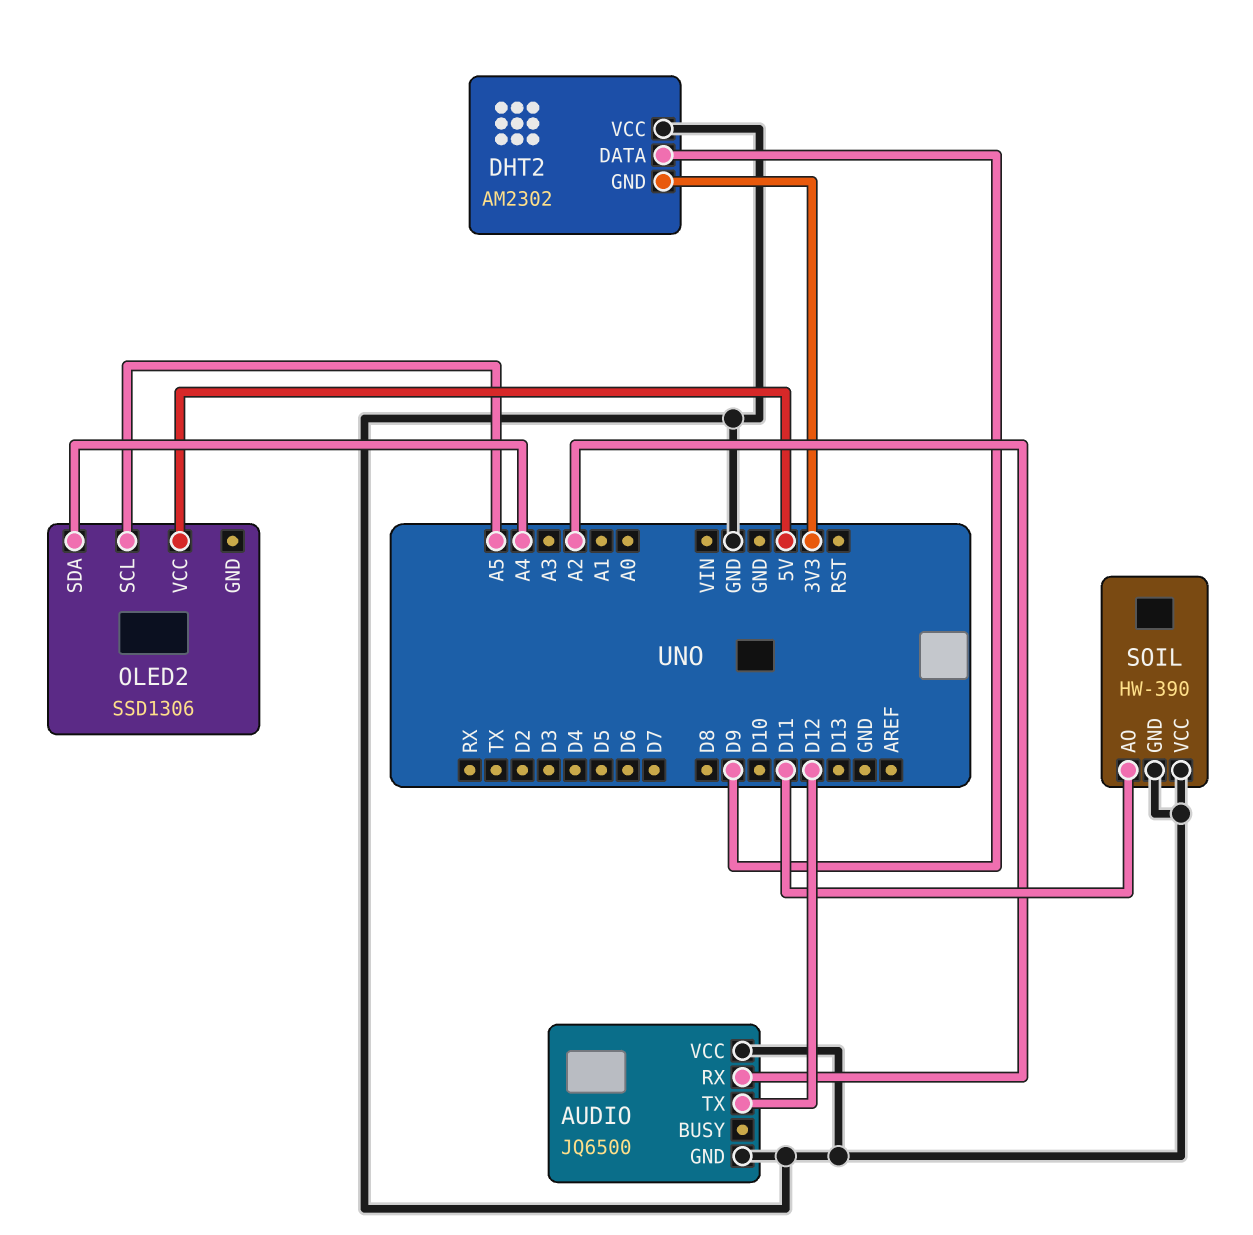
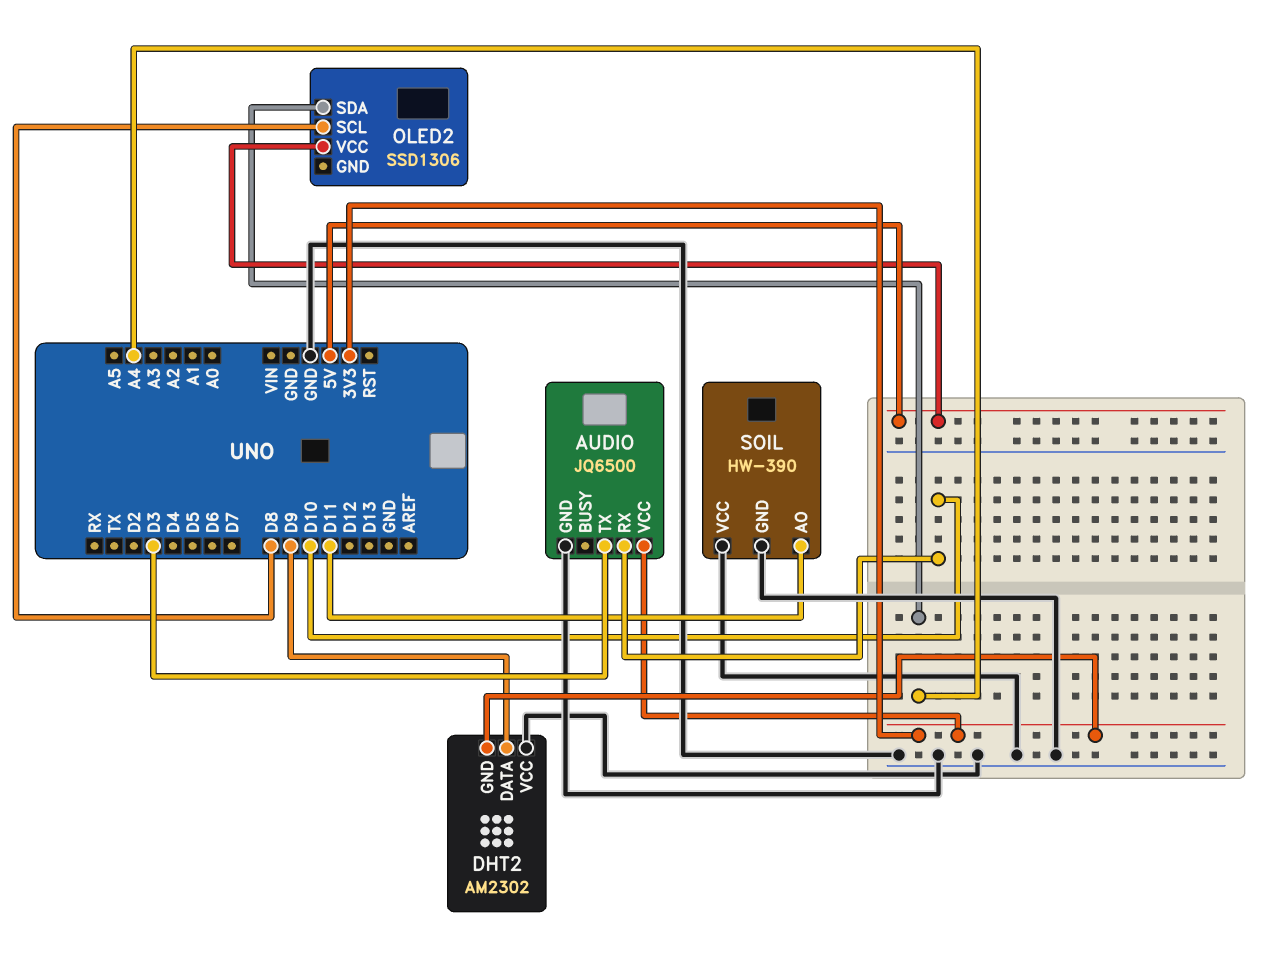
AUDIO pin RX: A2 -> D10
AUDIO pin TX: D12 -> D3
AUDIO pin VCC: GND -> 3V3
OLED2 pin SCL: A5 -> D8

